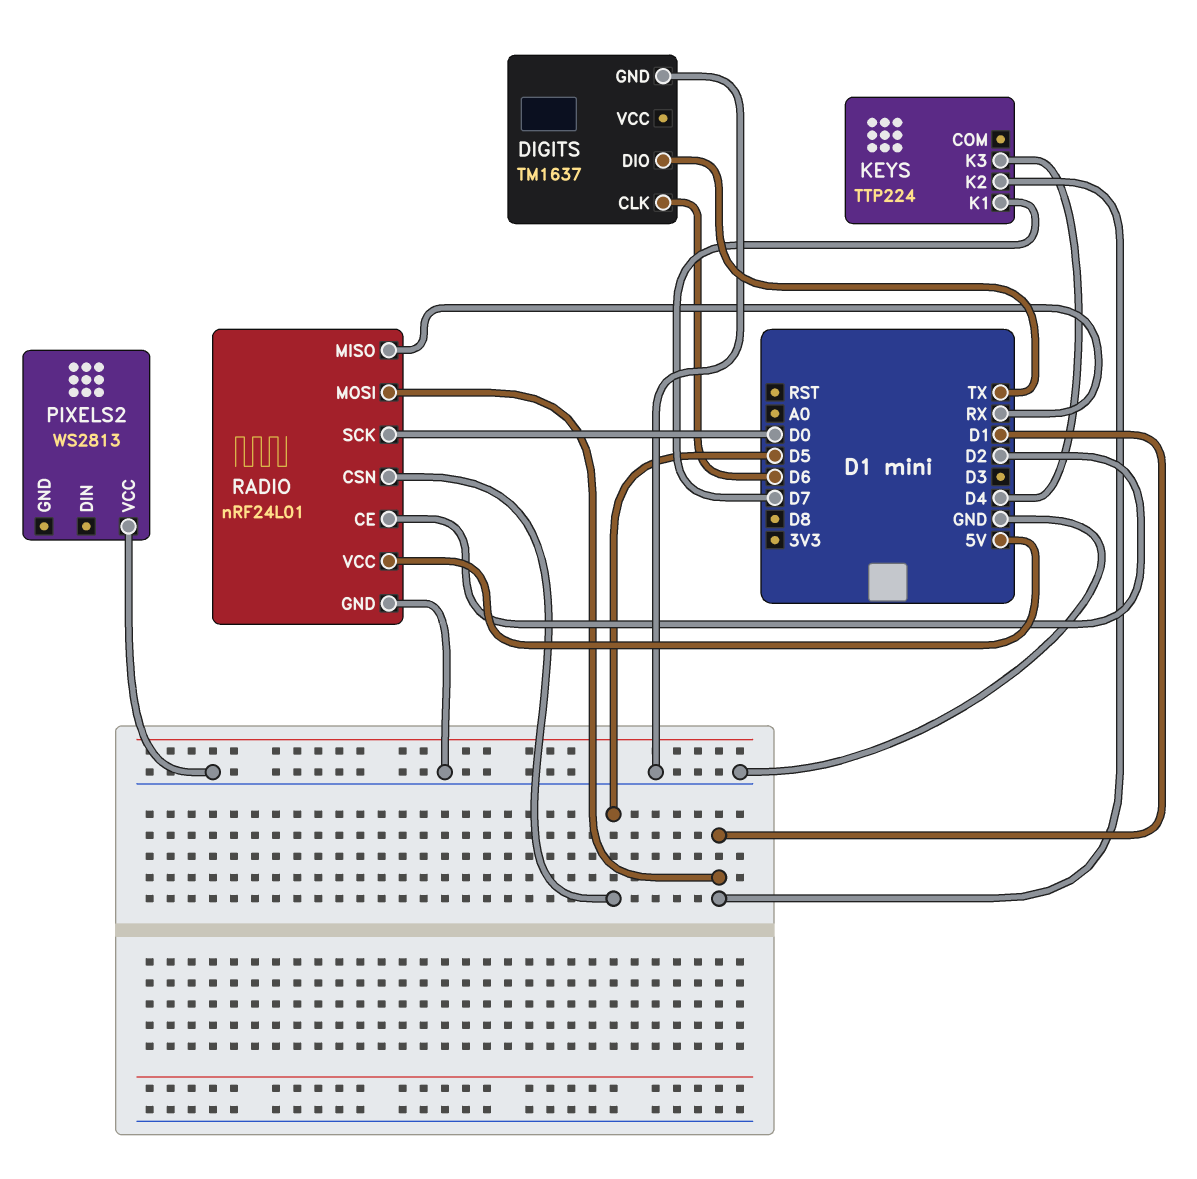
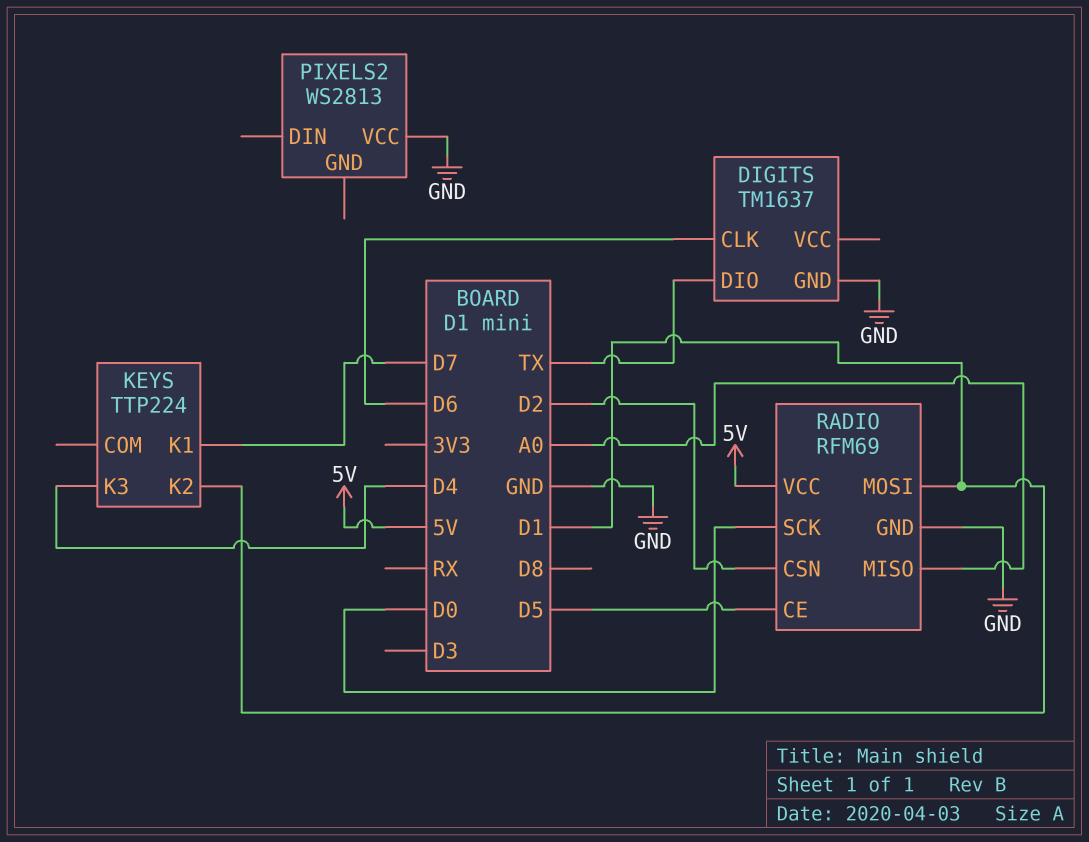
RADIO: nRF24L01 -> RFM69
RADIO pin CE: D2 -> D5
RADIO pin CSN: D5 -> D2
RADIO pin MISO: RX -> A0

